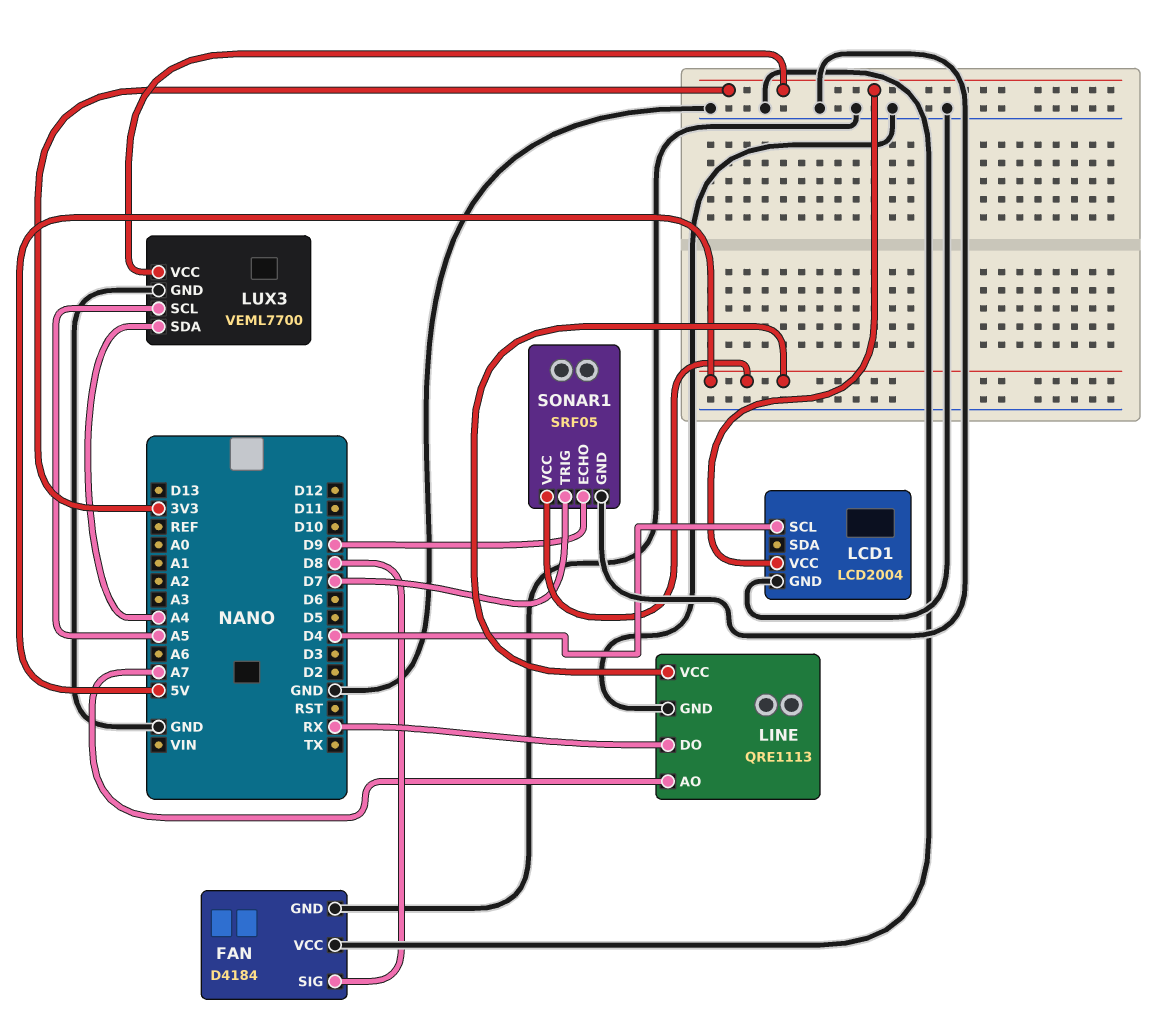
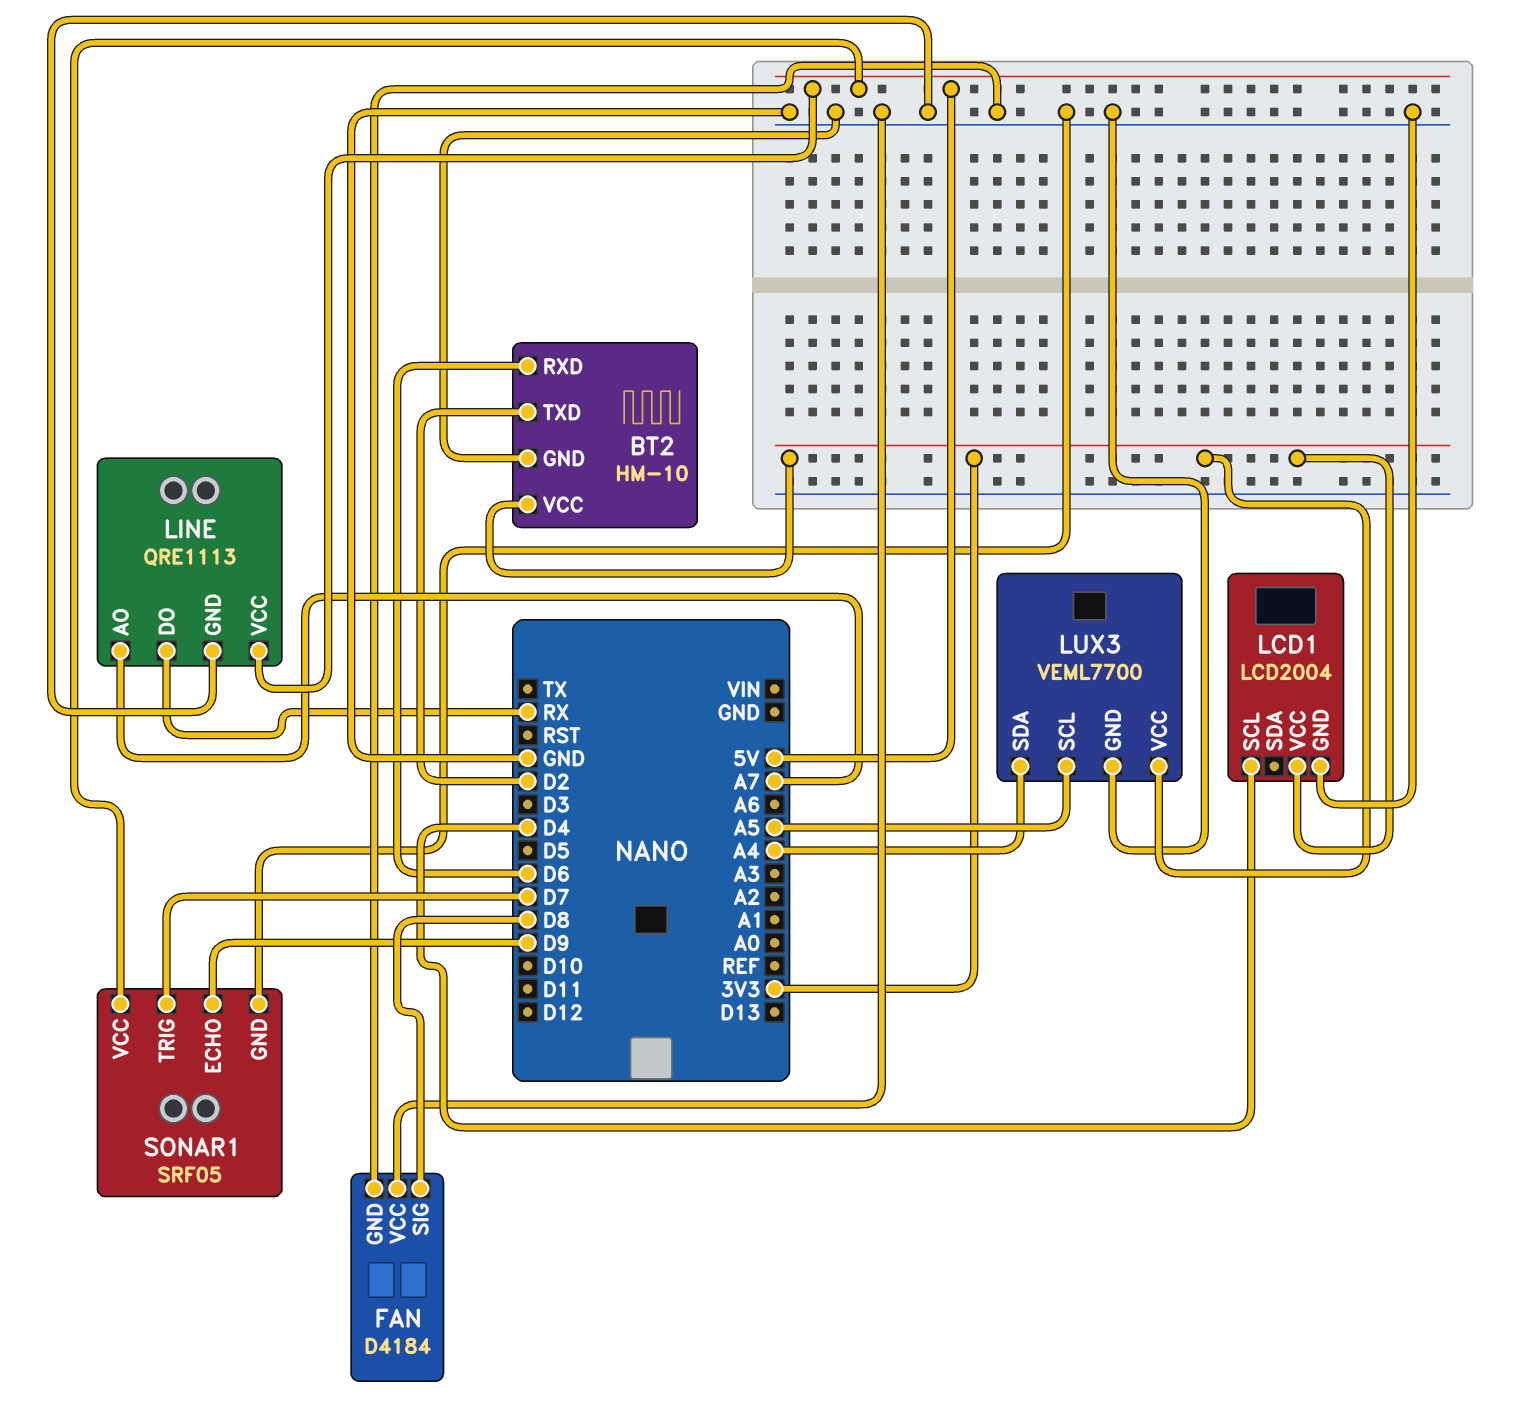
BT2: none -> HM-10
BT2 pin GND: none -> GND
BT2 pin RXD: none -> D6
BT2 pin TXD: none -> D2
BT2 pin VCC: none -> 3V3

